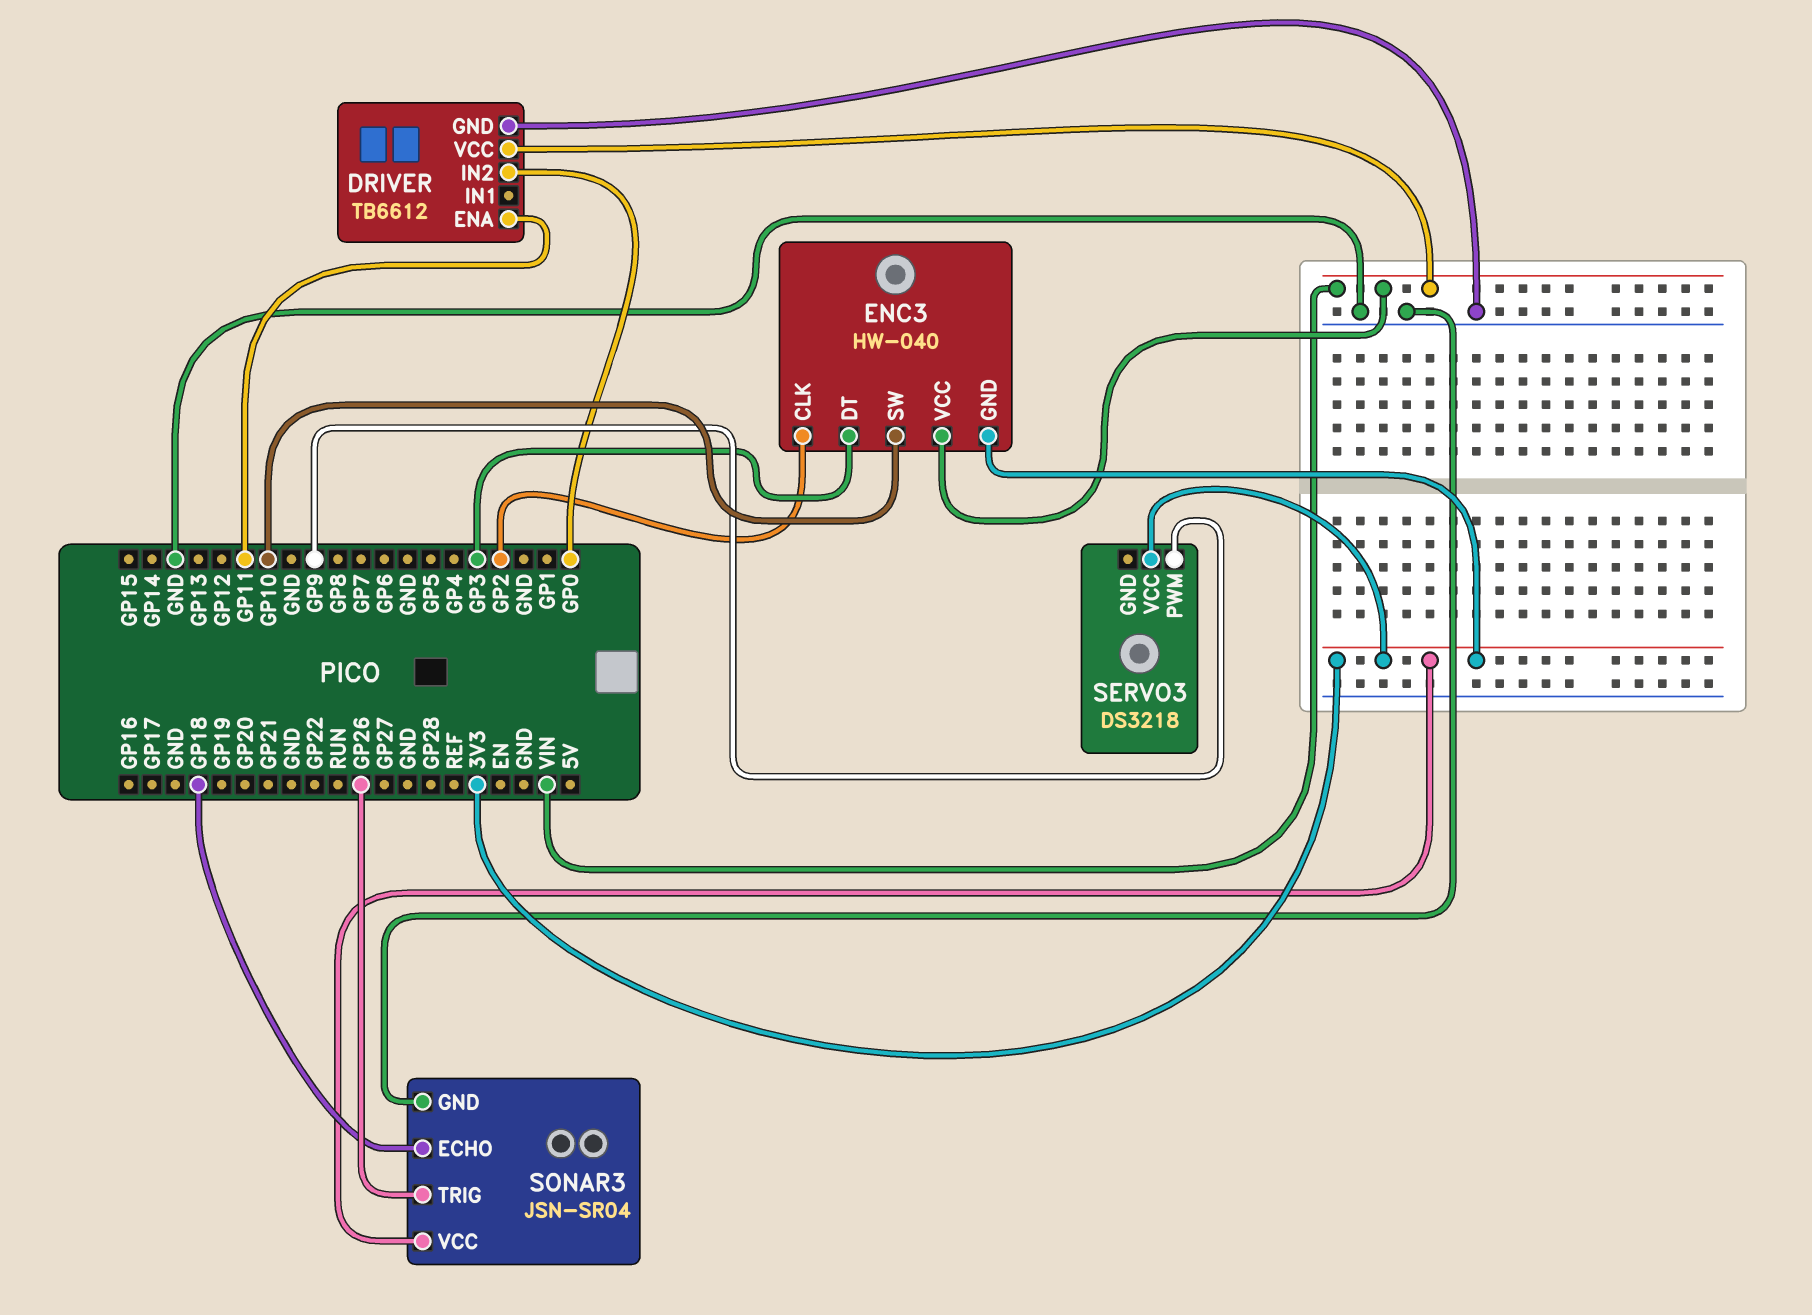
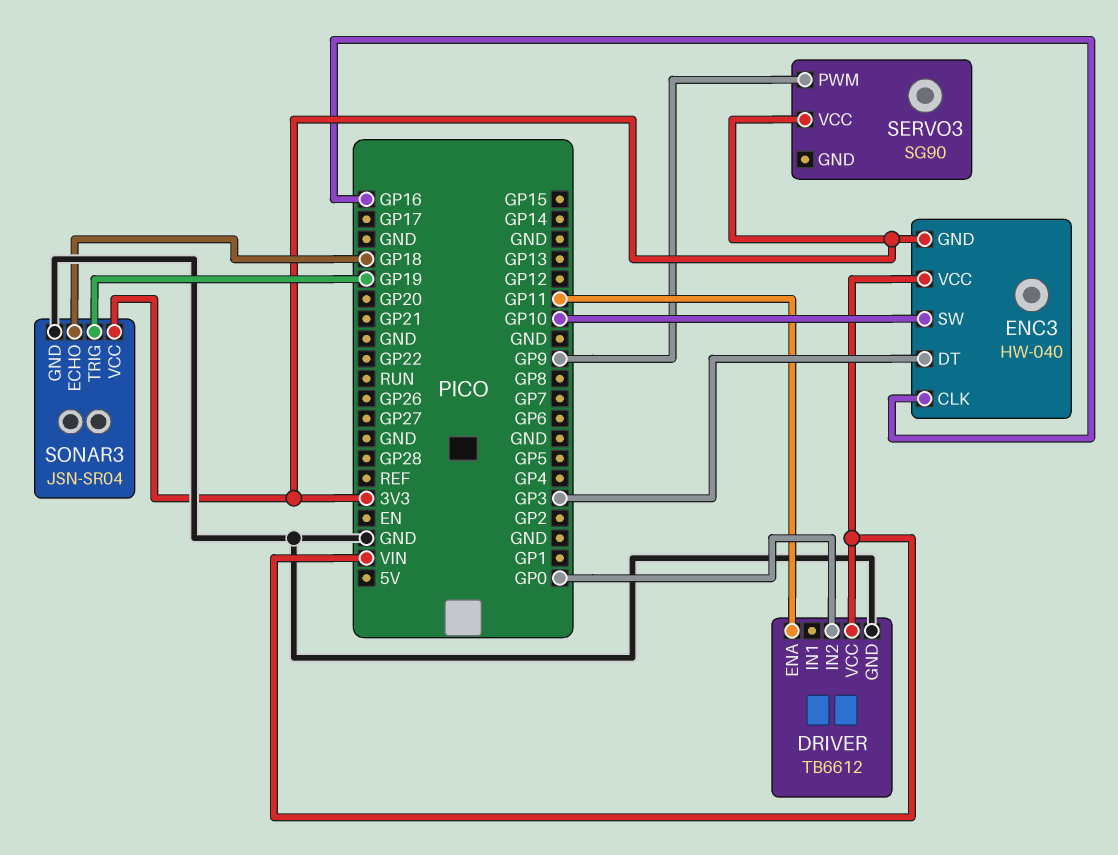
ENC3 pin CLK: GP2 -> GP16
SERVO3: DS3218 -> SG90
SONAR3 pin TRIG: GP26 -> GP19

